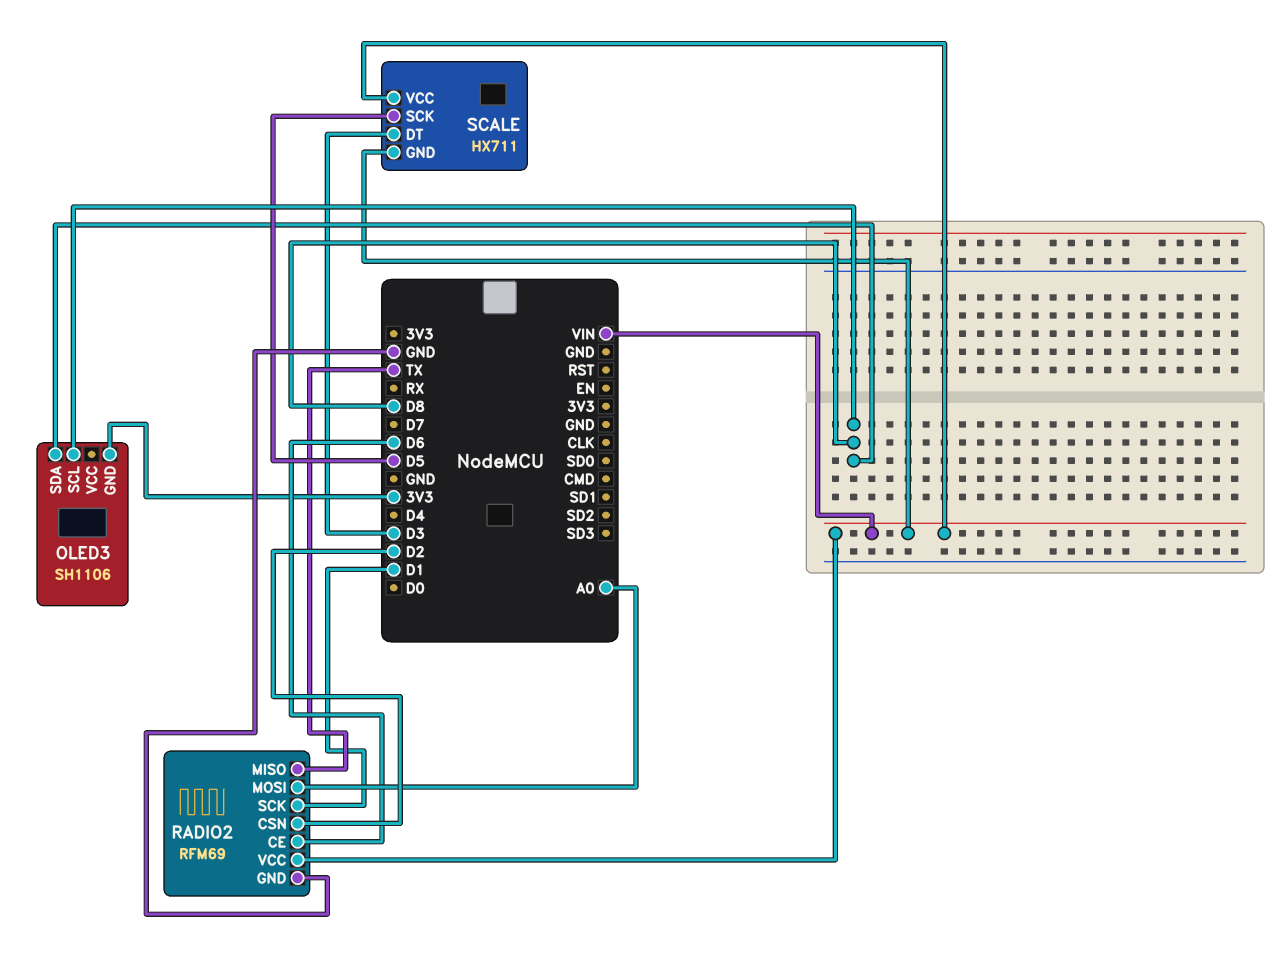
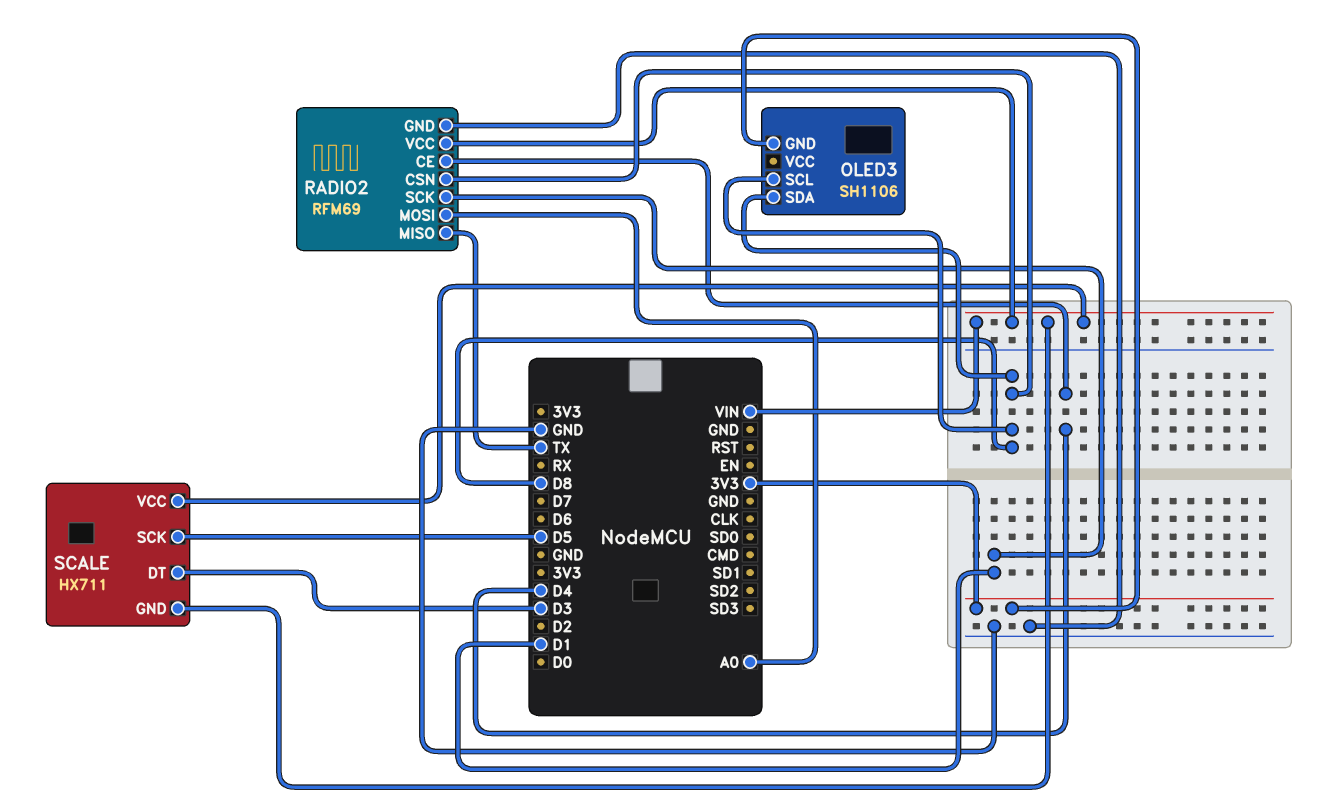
RADIO2 pin CE: D6 -> D4
RADIO2 pin CSN: D2 -> D8

